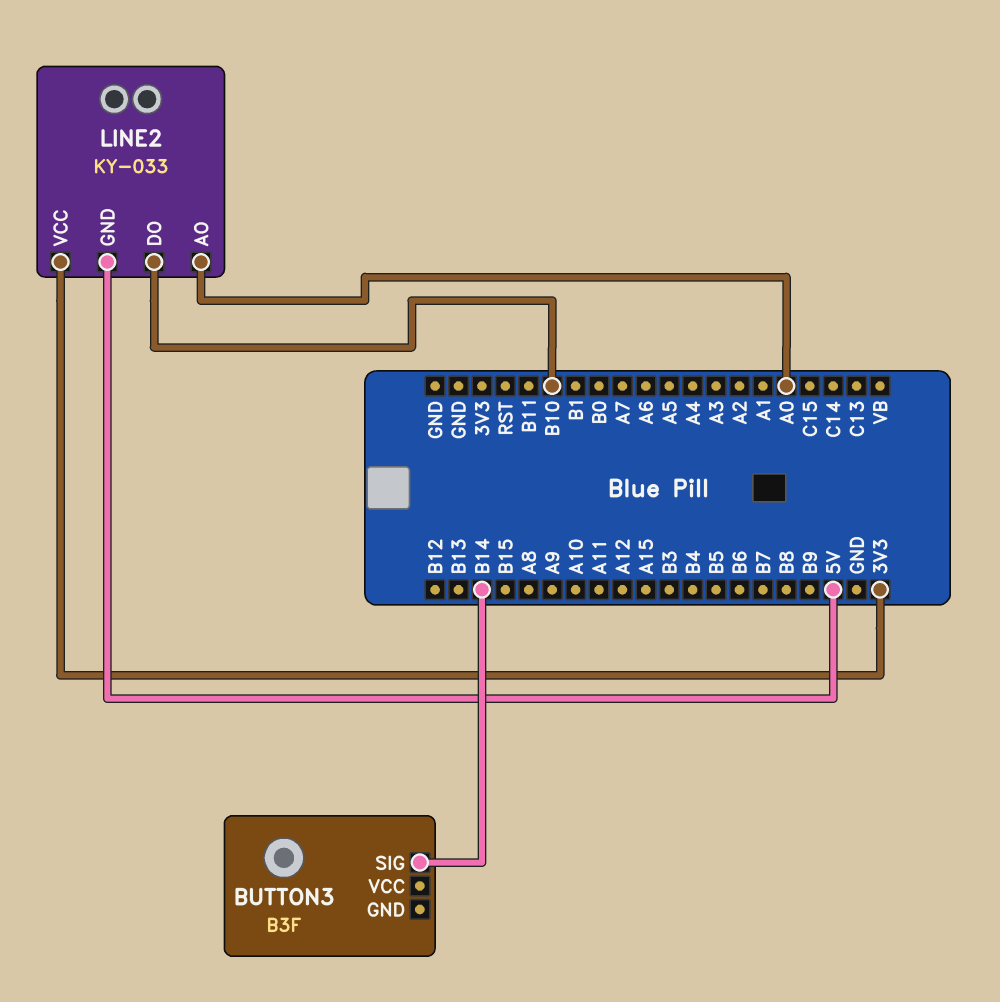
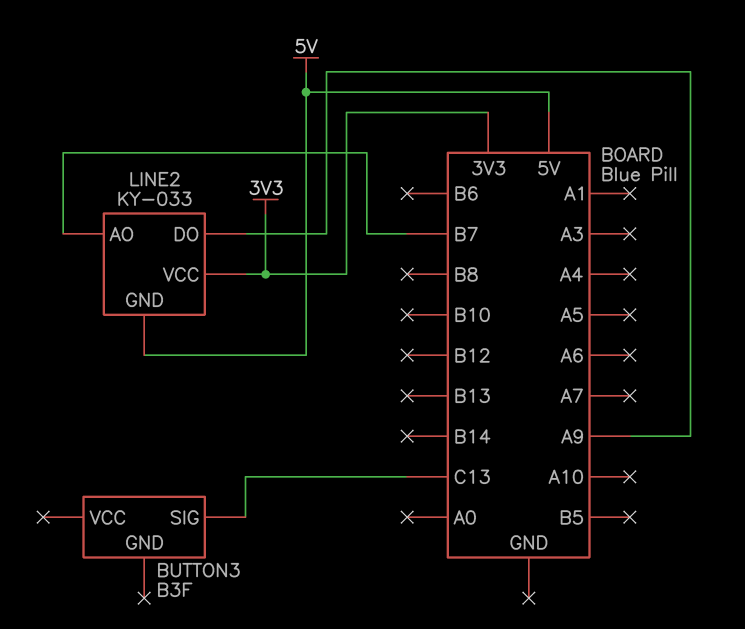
BUTTON3 pin SIG: B14 -> C13
LINE2 pin AO: A0 -> B7
LINE2 pin DO: B10 -> A9

